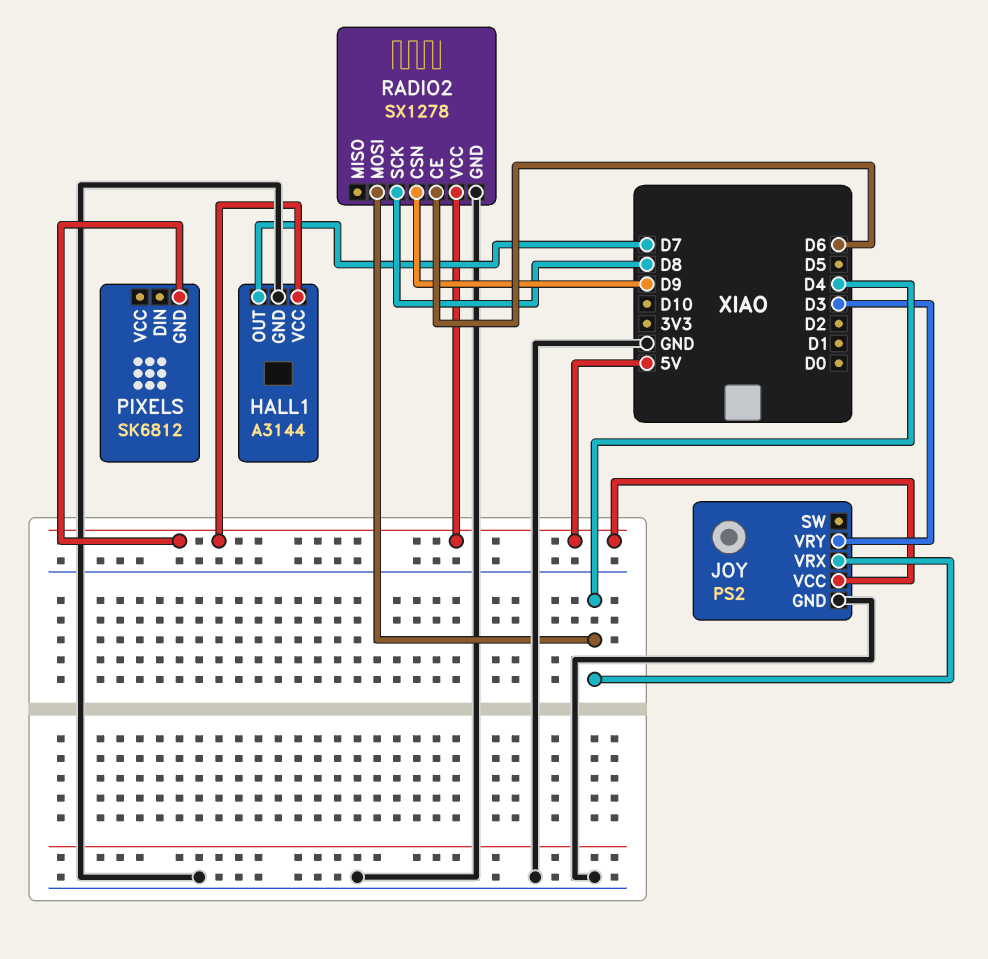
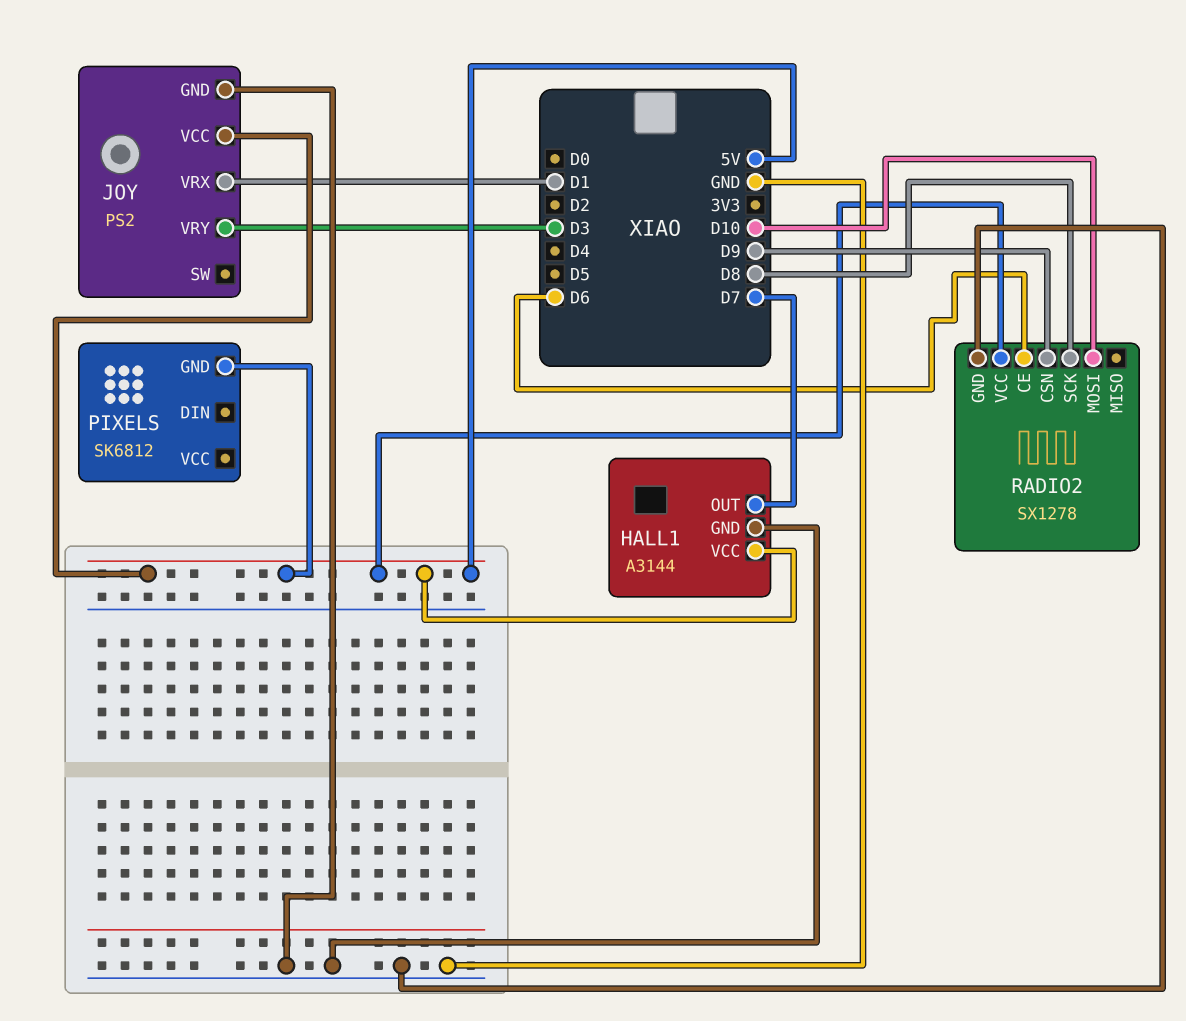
JOY pin VRX: D4 -> D1
RADIO2 pin MOSI: D4 -> D10

